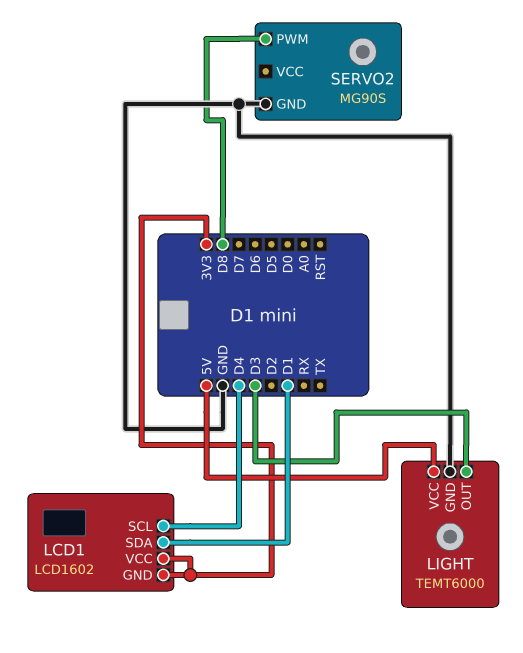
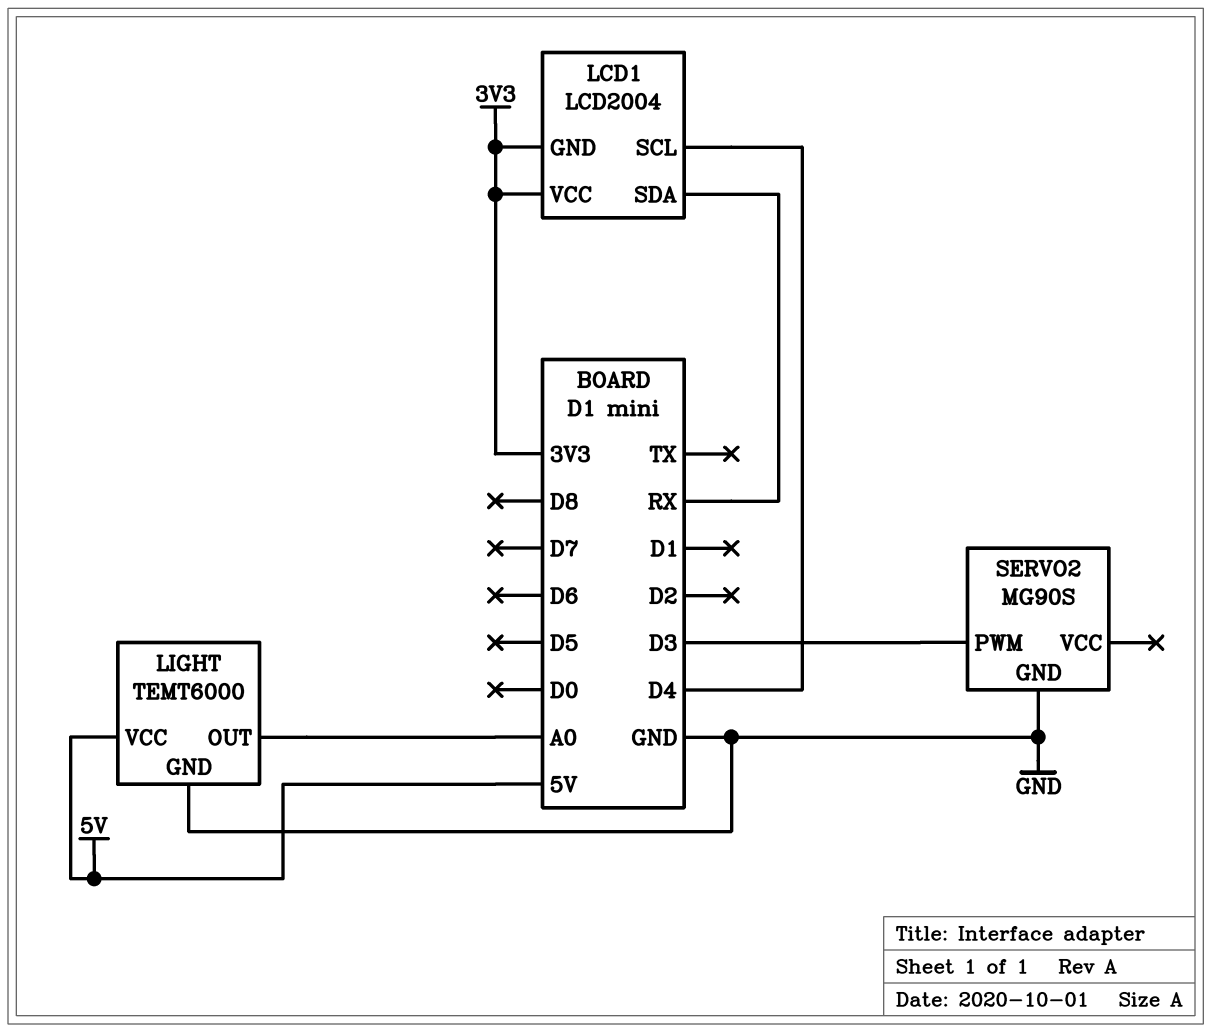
LCD1: LCD1602 -> LCD2004
LCD1 pin SDA: D1 -> RX
LIGHT pin OUT: D3 -> A0
SERVO2 pin PWM: D8 -> D3

